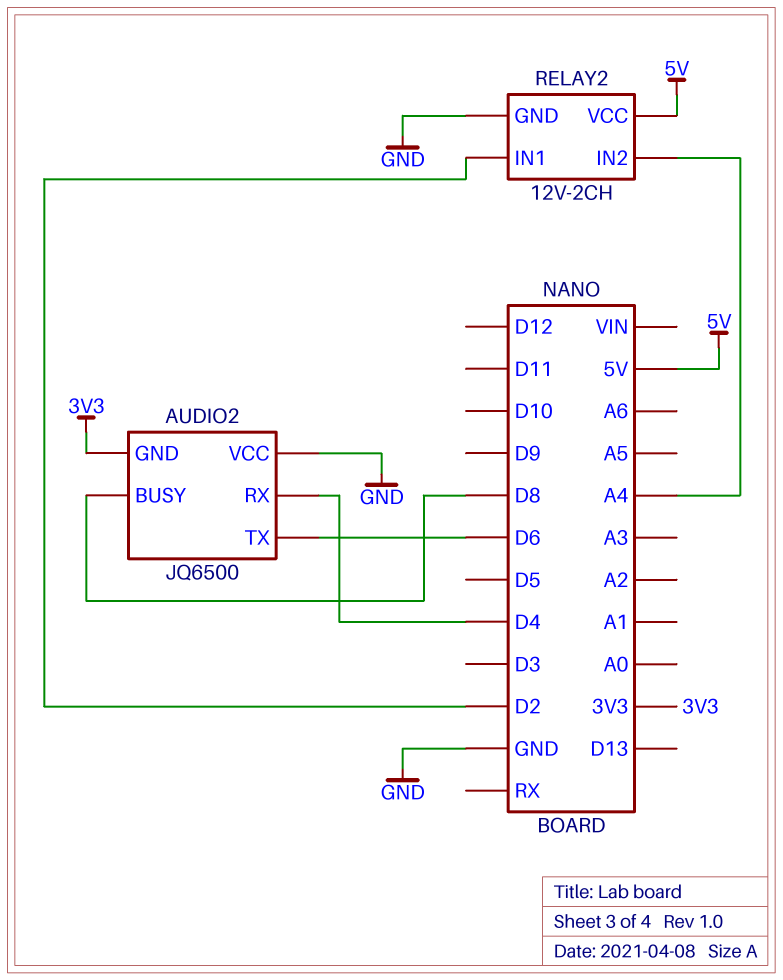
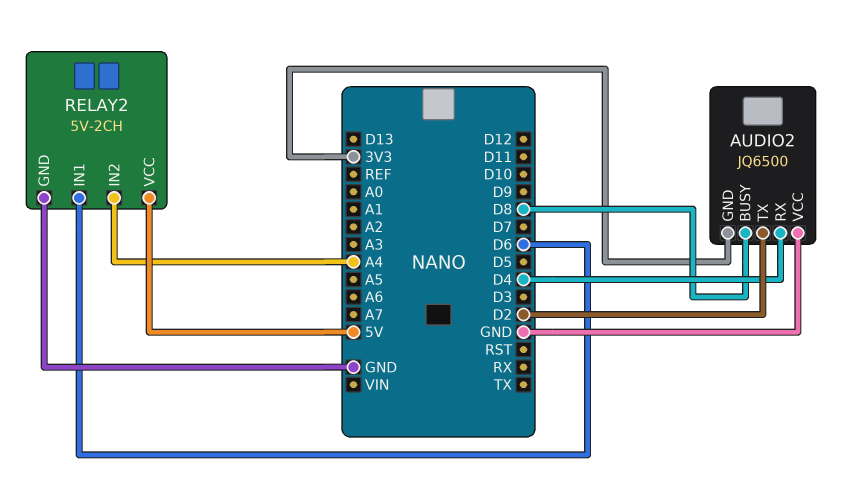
AUDIO2 pin TX: D6 -> D2
RELAY2: 12V-2CH -> 5V-2CH
RELAY2 pin IN1: D2 -> D6

